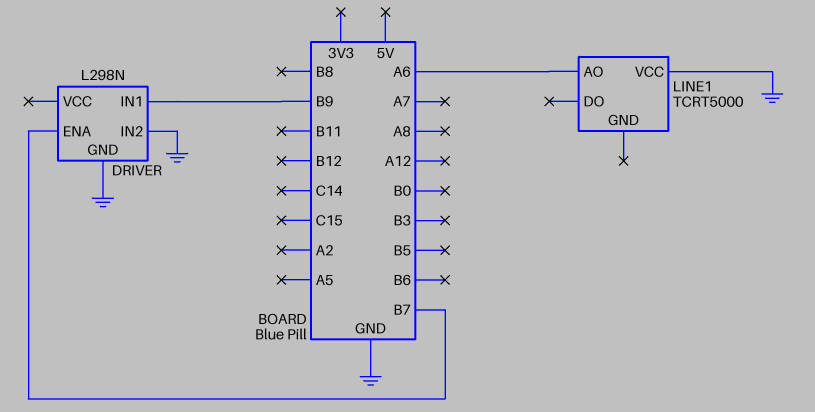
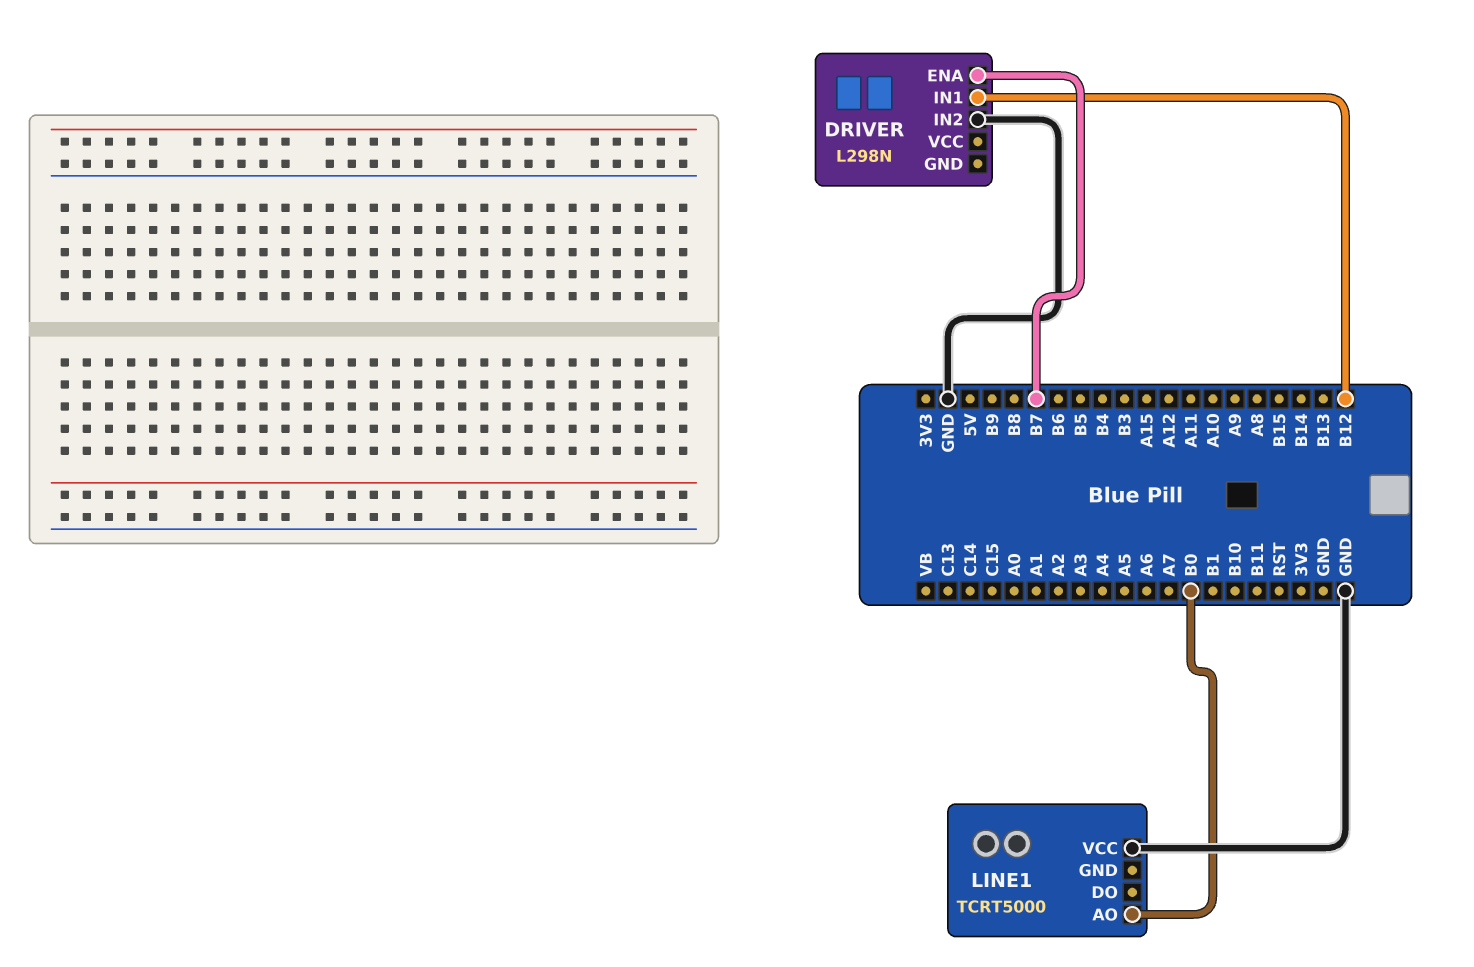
DRIVER pin GND: GND -> none
DRIVER pin IN1: B9 -> B12
LINE1 pin AO: A6 -> B0

